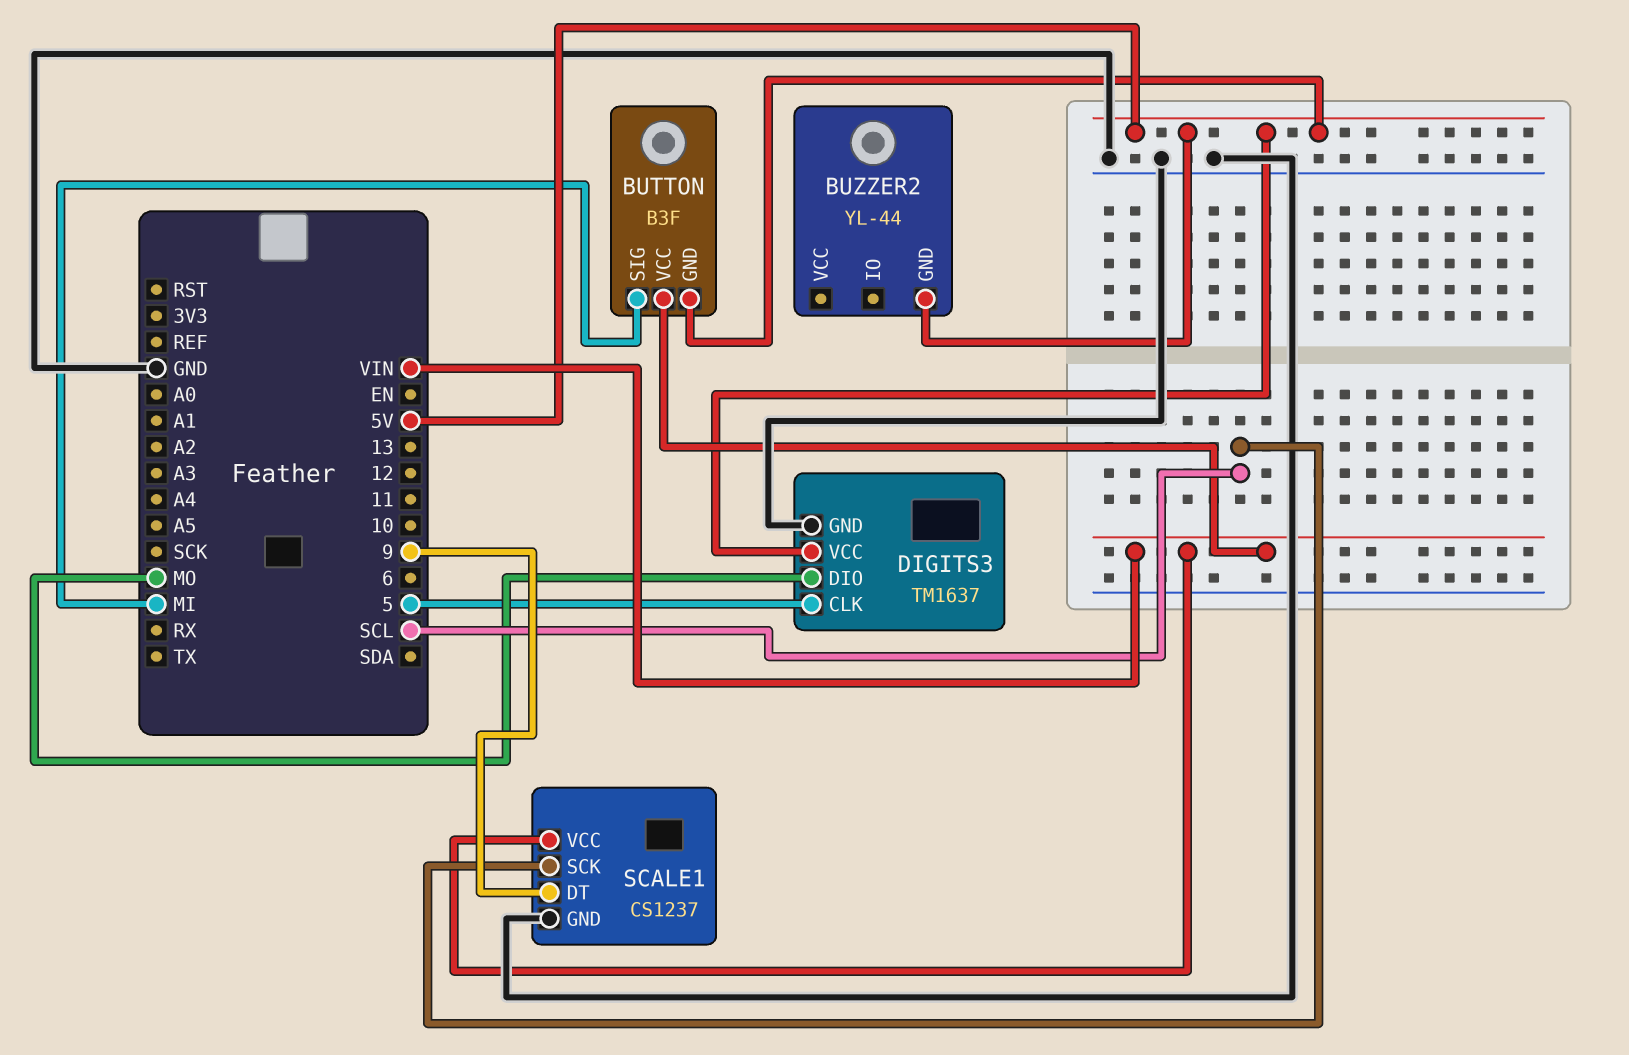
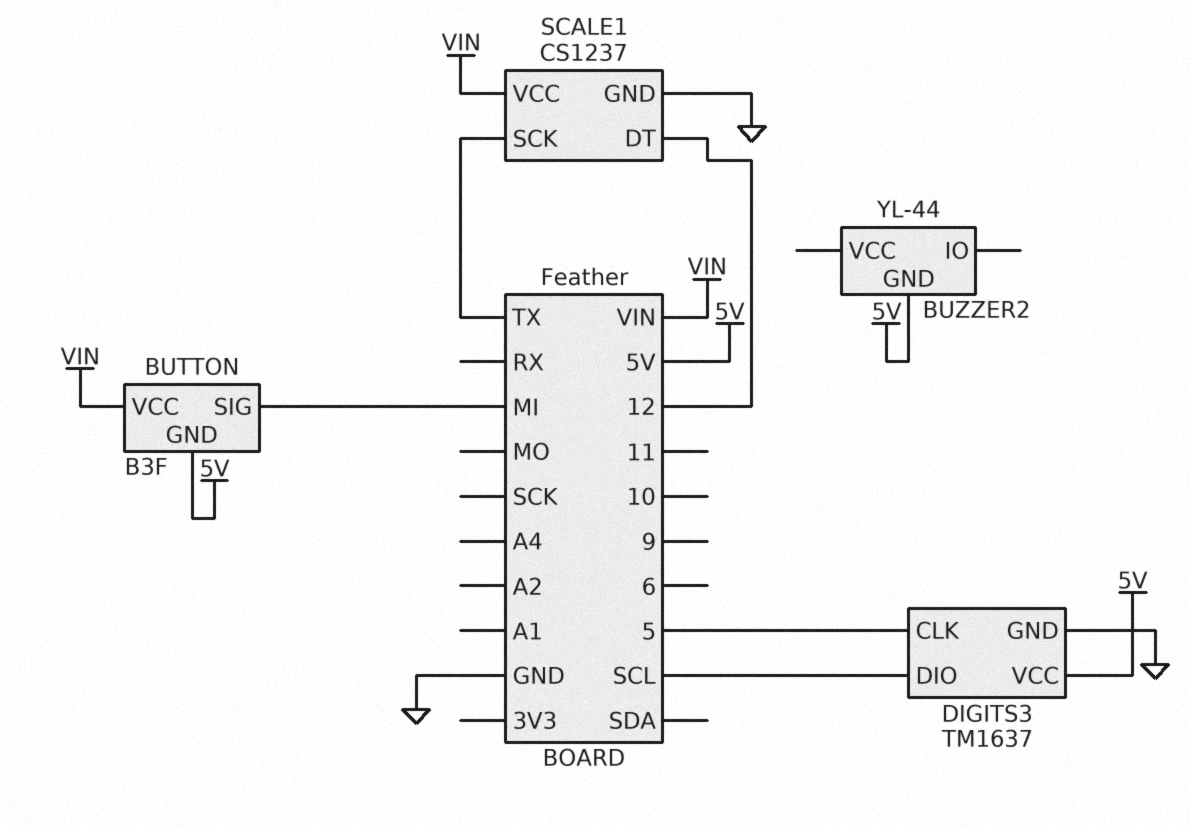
DIGITS3 pin DIO: MO -> SCL
SCALE1 pin DT: 9 -> 12
SCALE1 pin SCK: SCL -> TX

